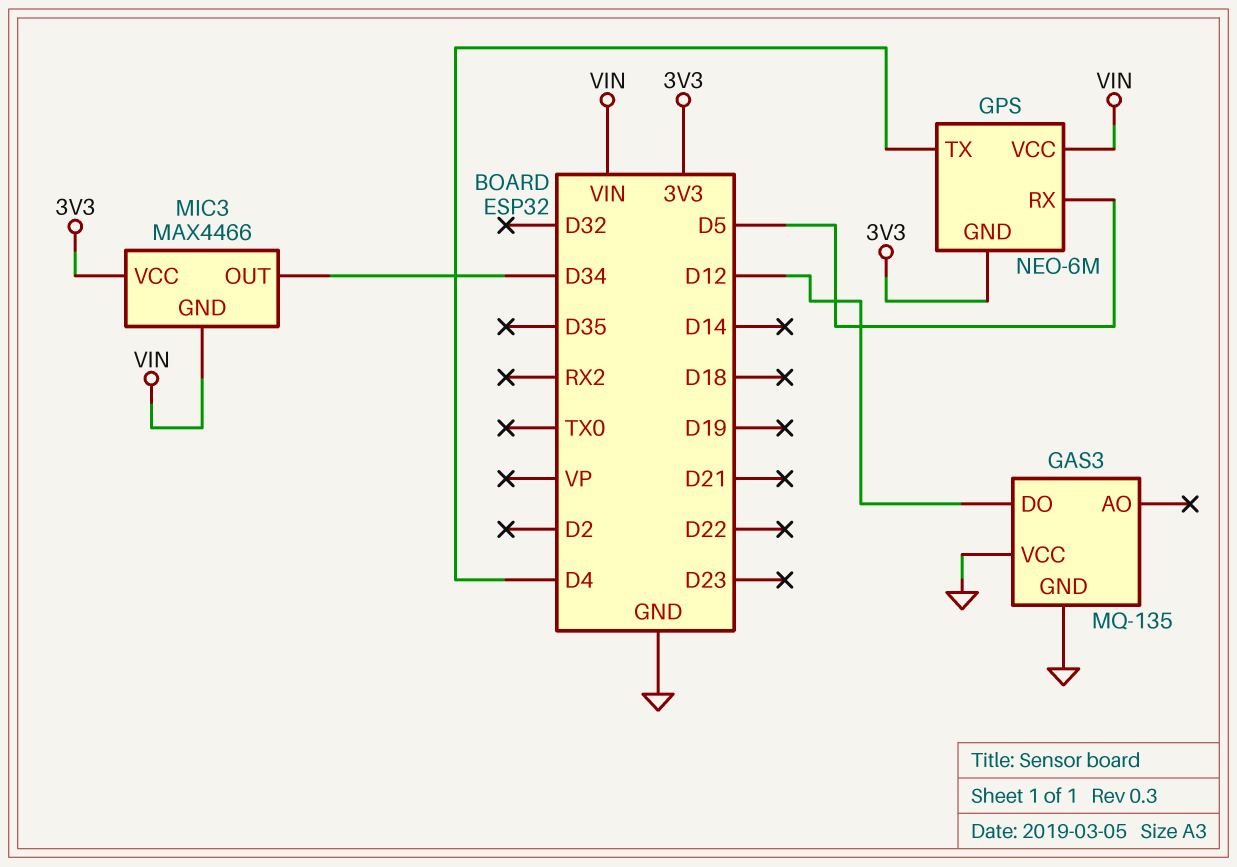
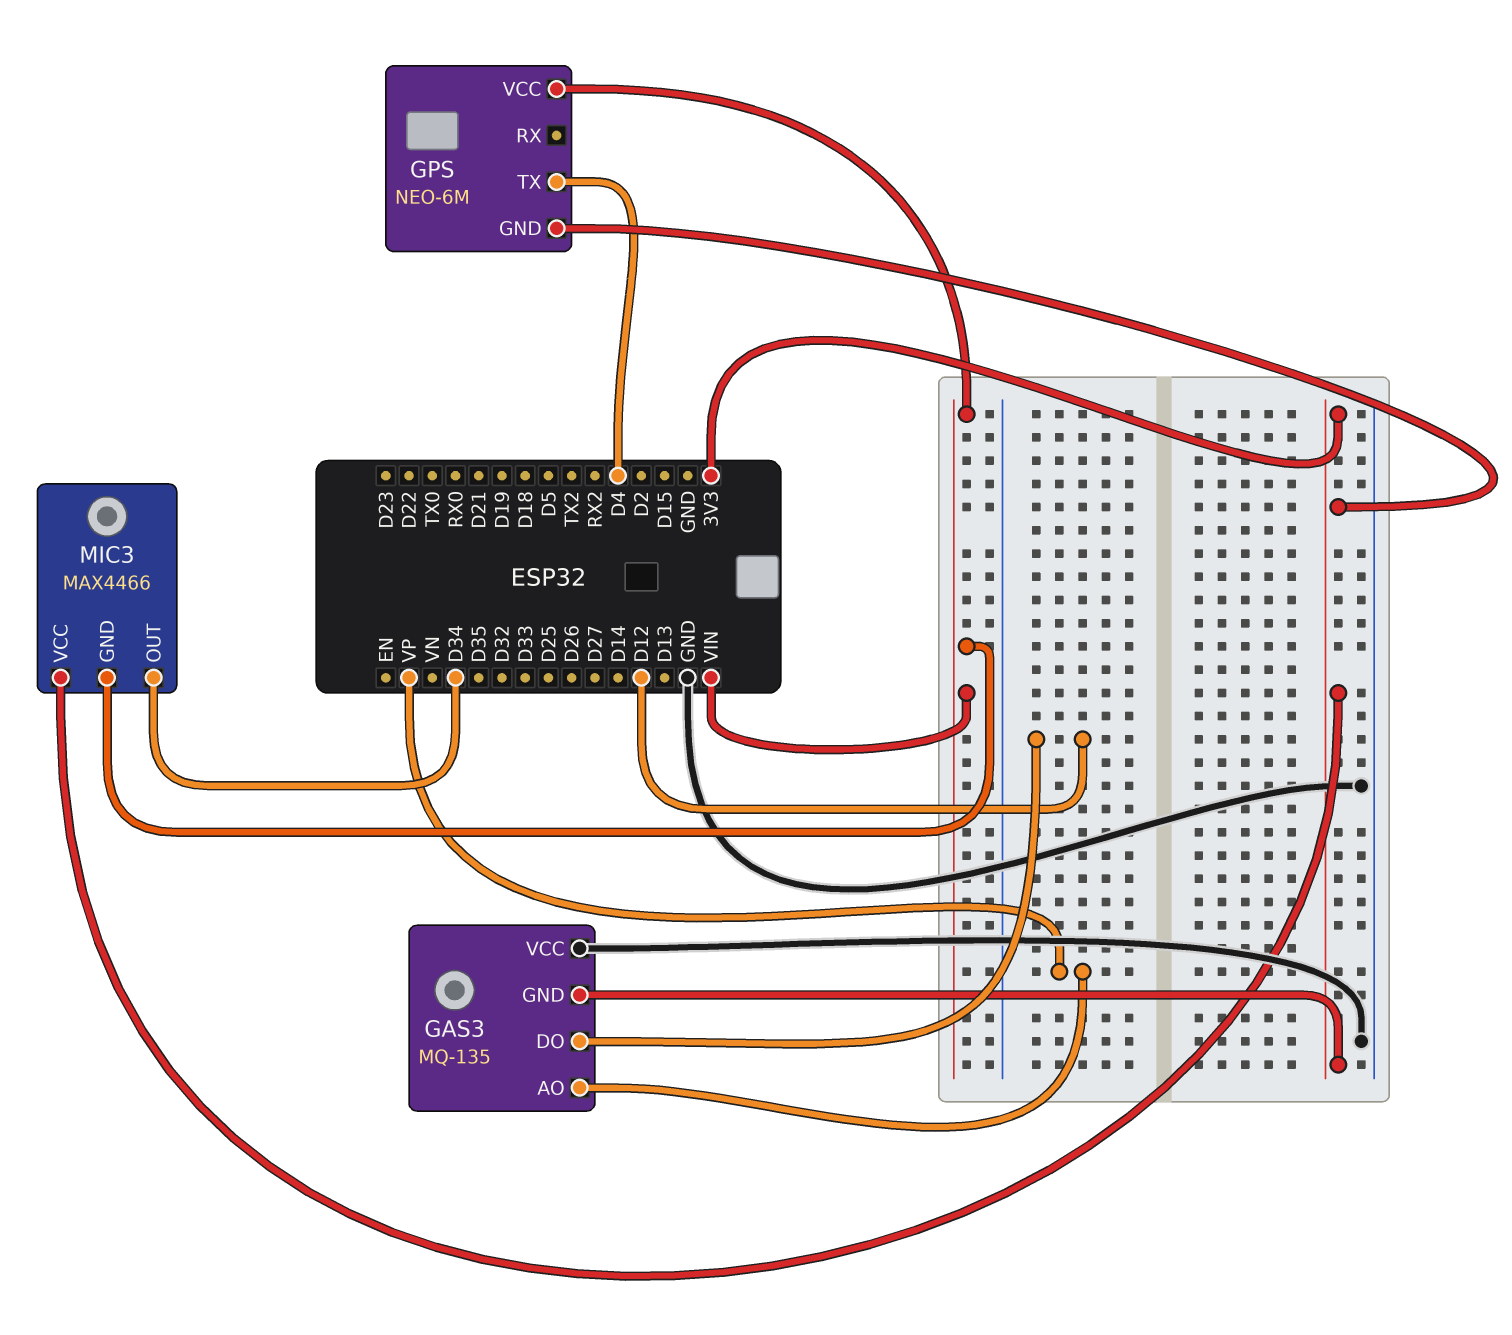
GAS3 pin AO: none -> VP
GAS3 pin GND: GND -> 3V3
GPS pin RX: D5 -> none

